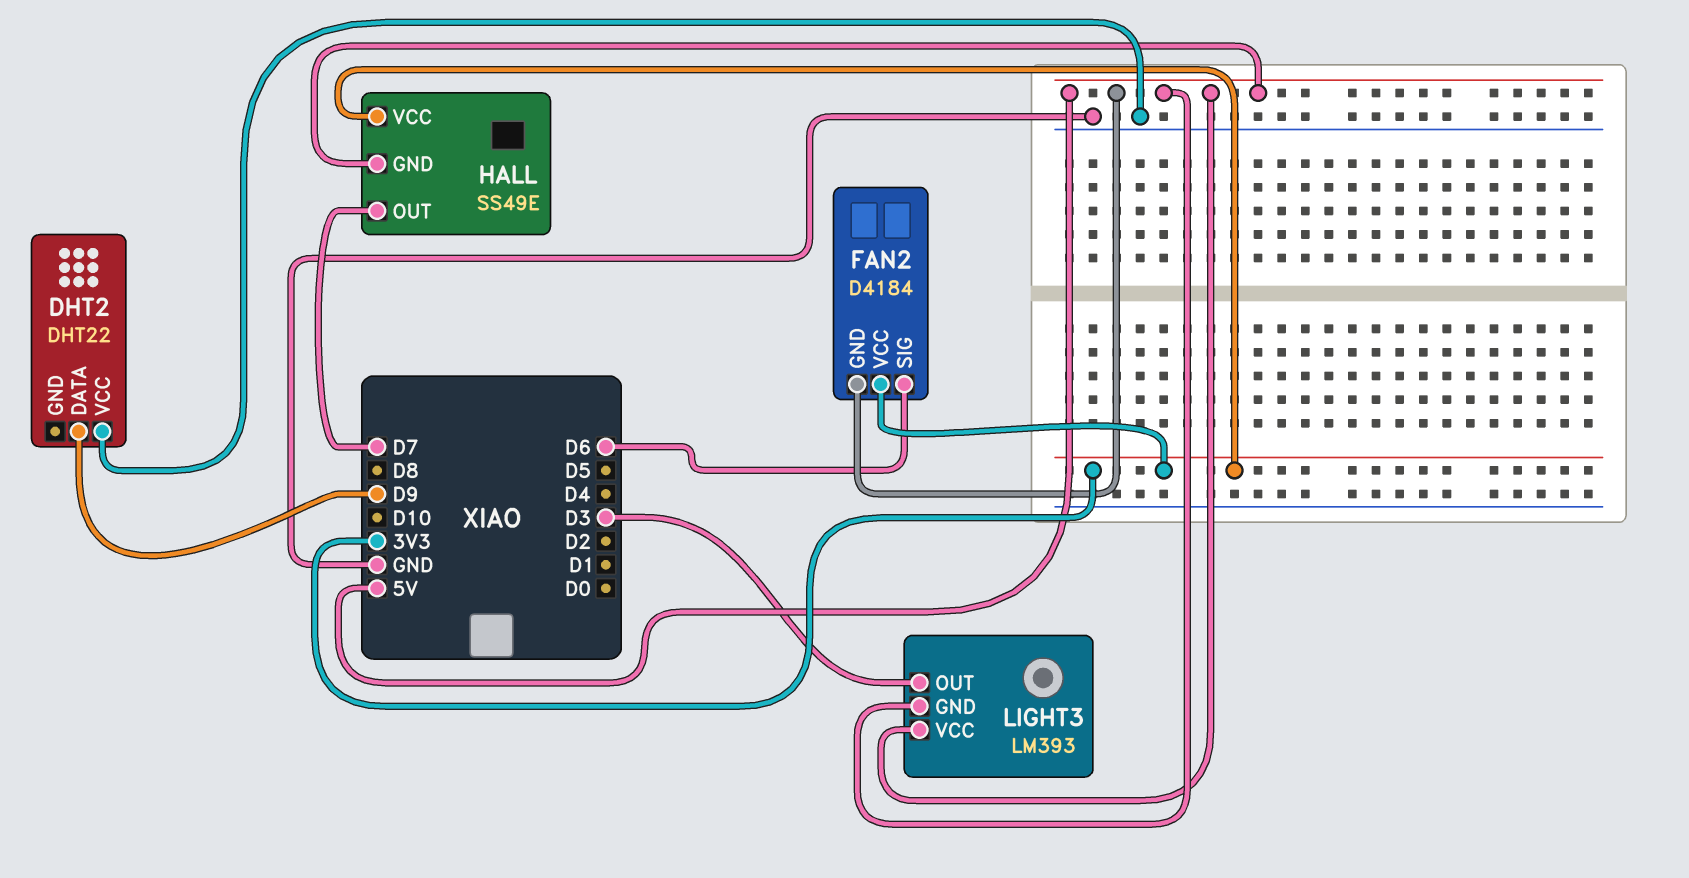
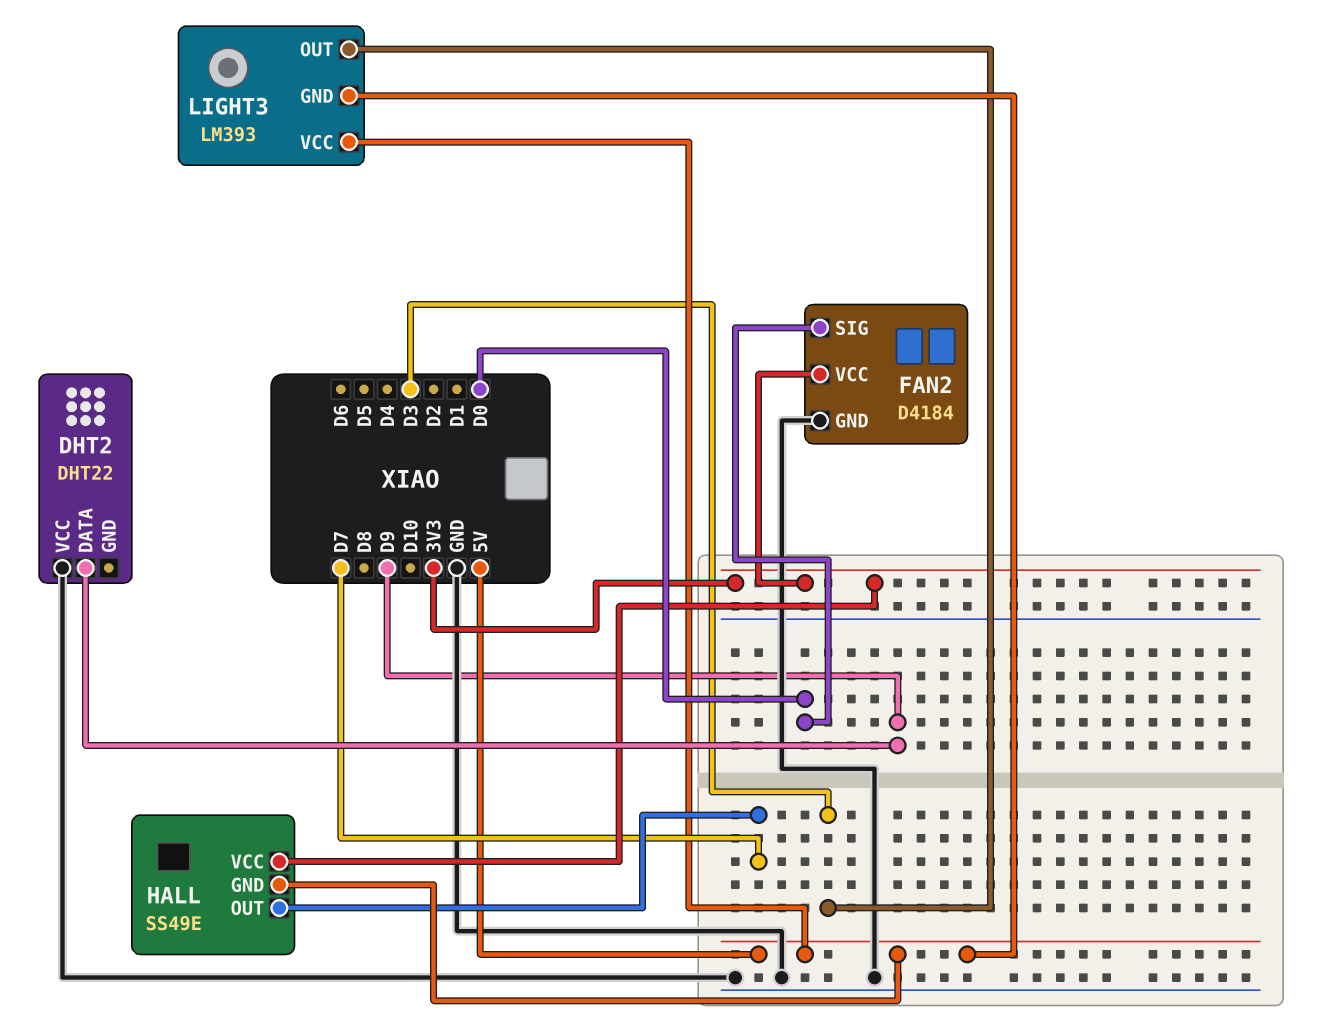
FAN2 pin GND: 5V -> GND
FAN2 pin SIG: D6 -> D0

